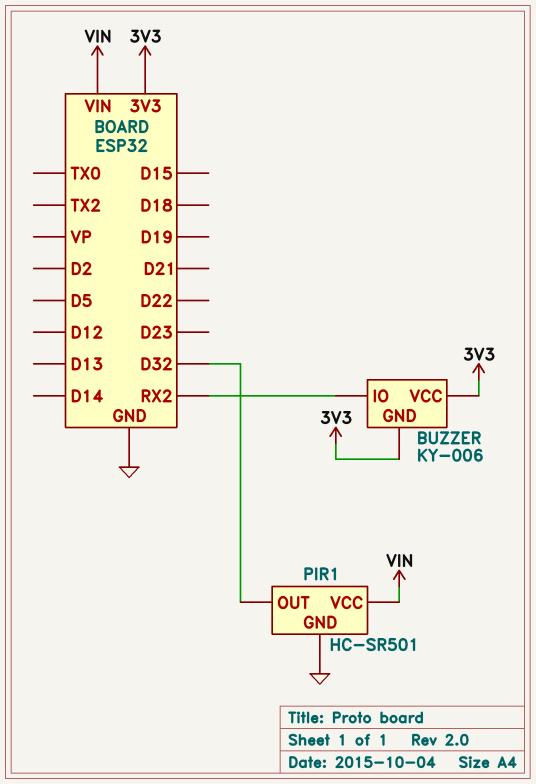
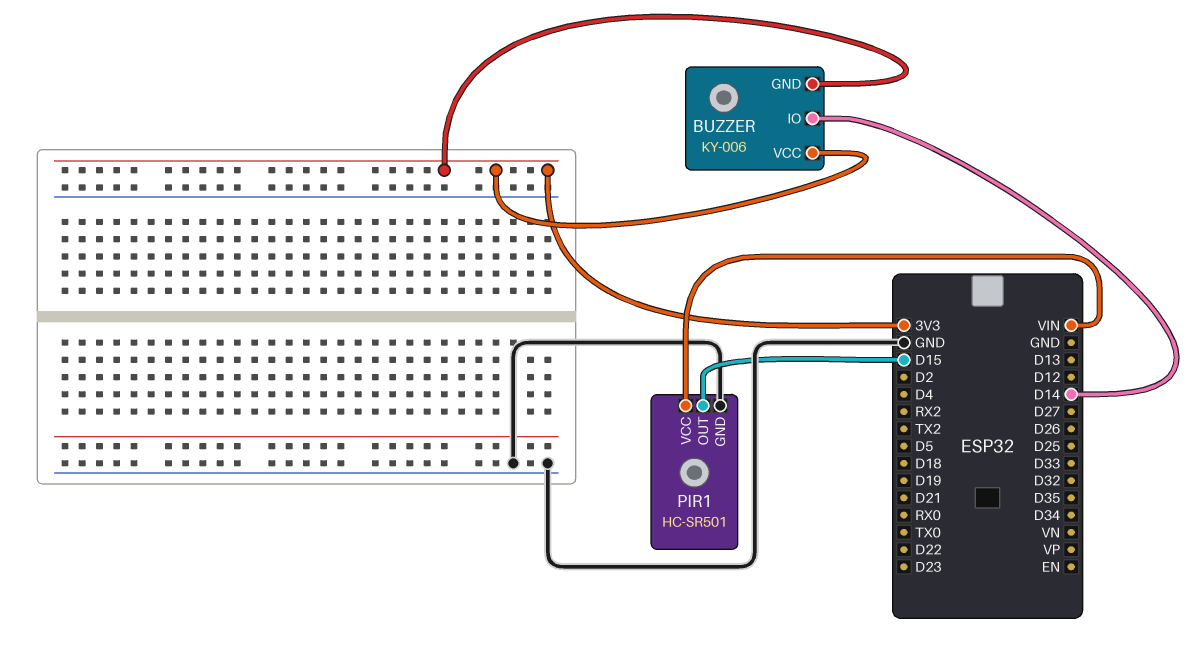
BUZZER pin IO: RX2 -> D14
PIR1 pin OUT: D32 -> D15

